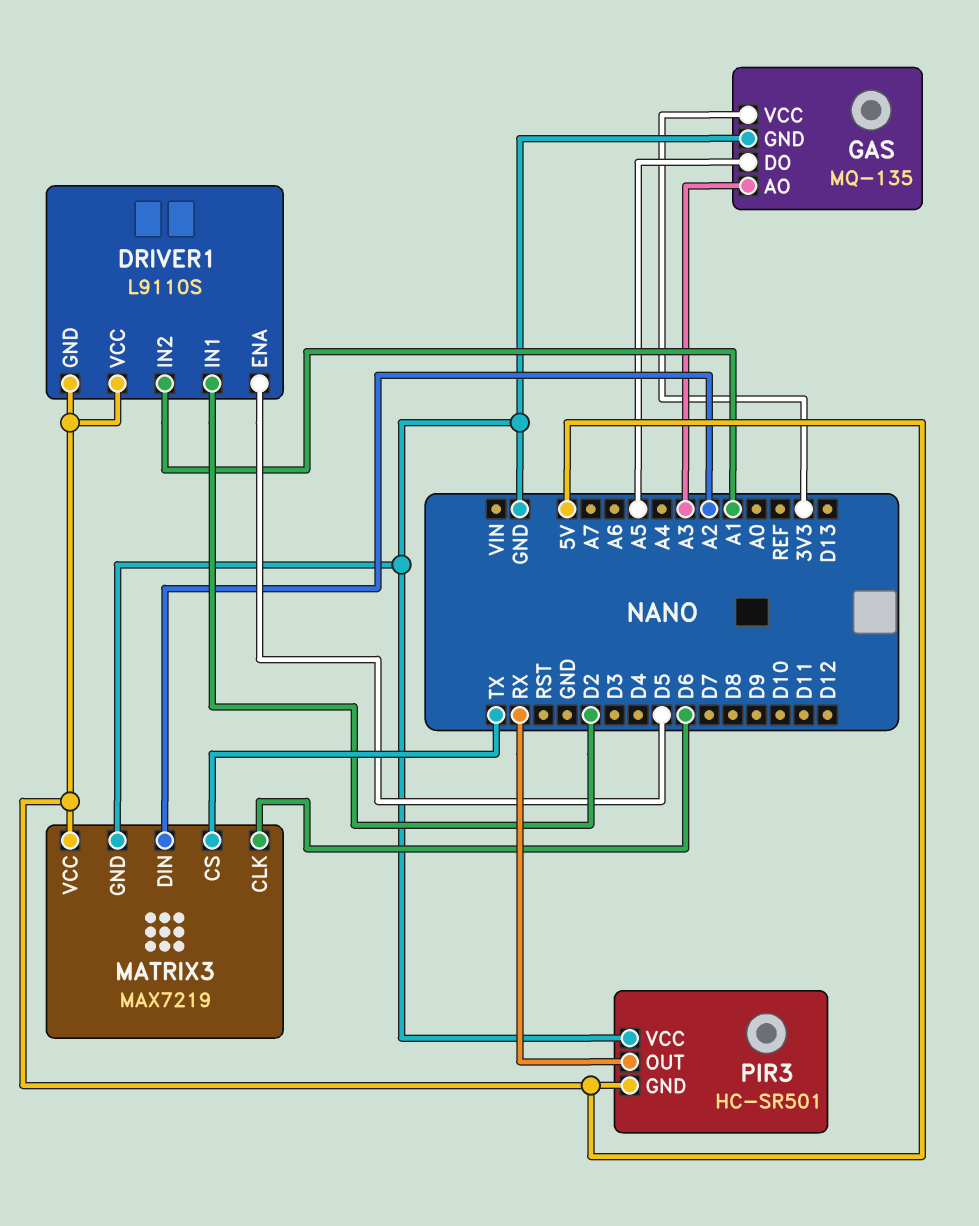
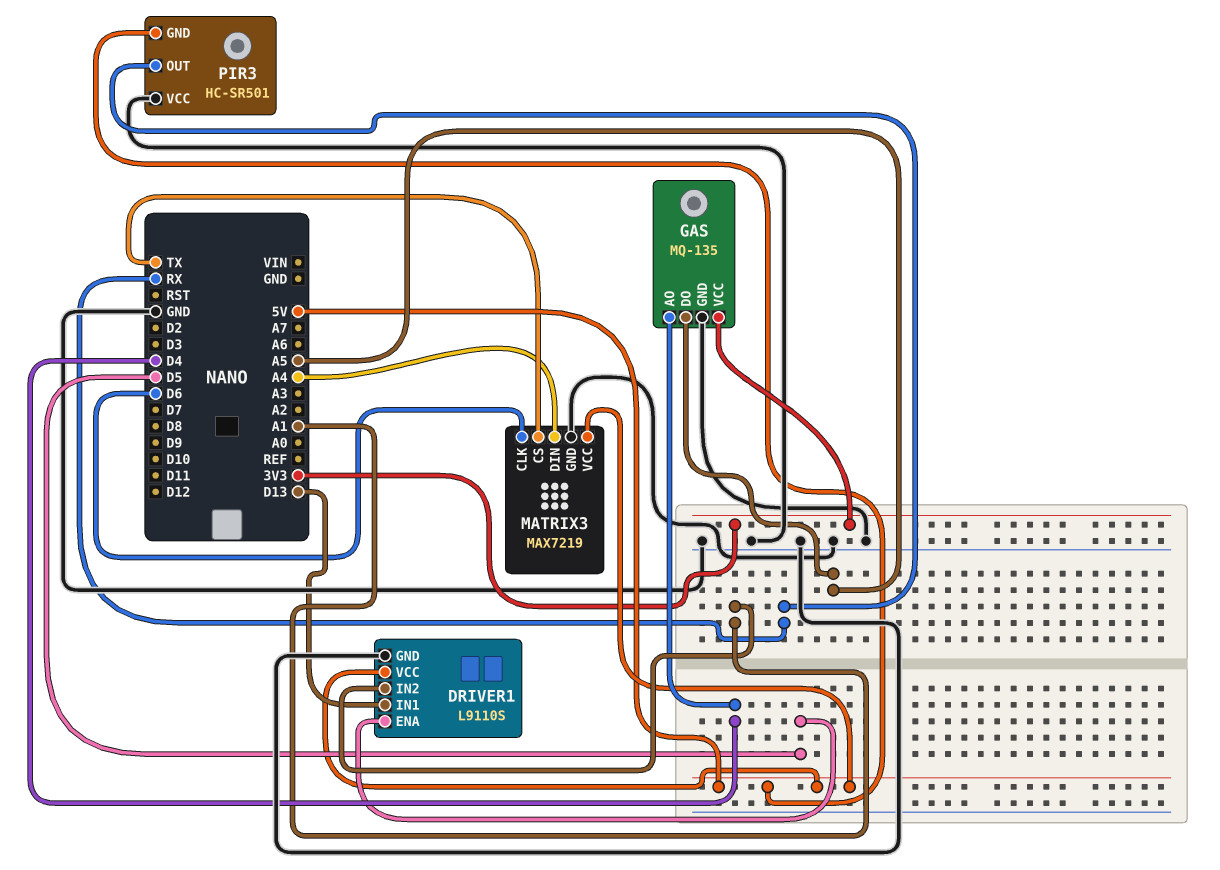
DRIVER1 pin GND: 5V -> GND
DRIVER1 pin IN1: D2 -> D13
GAS pin AO: A3 -> D4
MATRIX3 pin DIN: A2 -> A4

